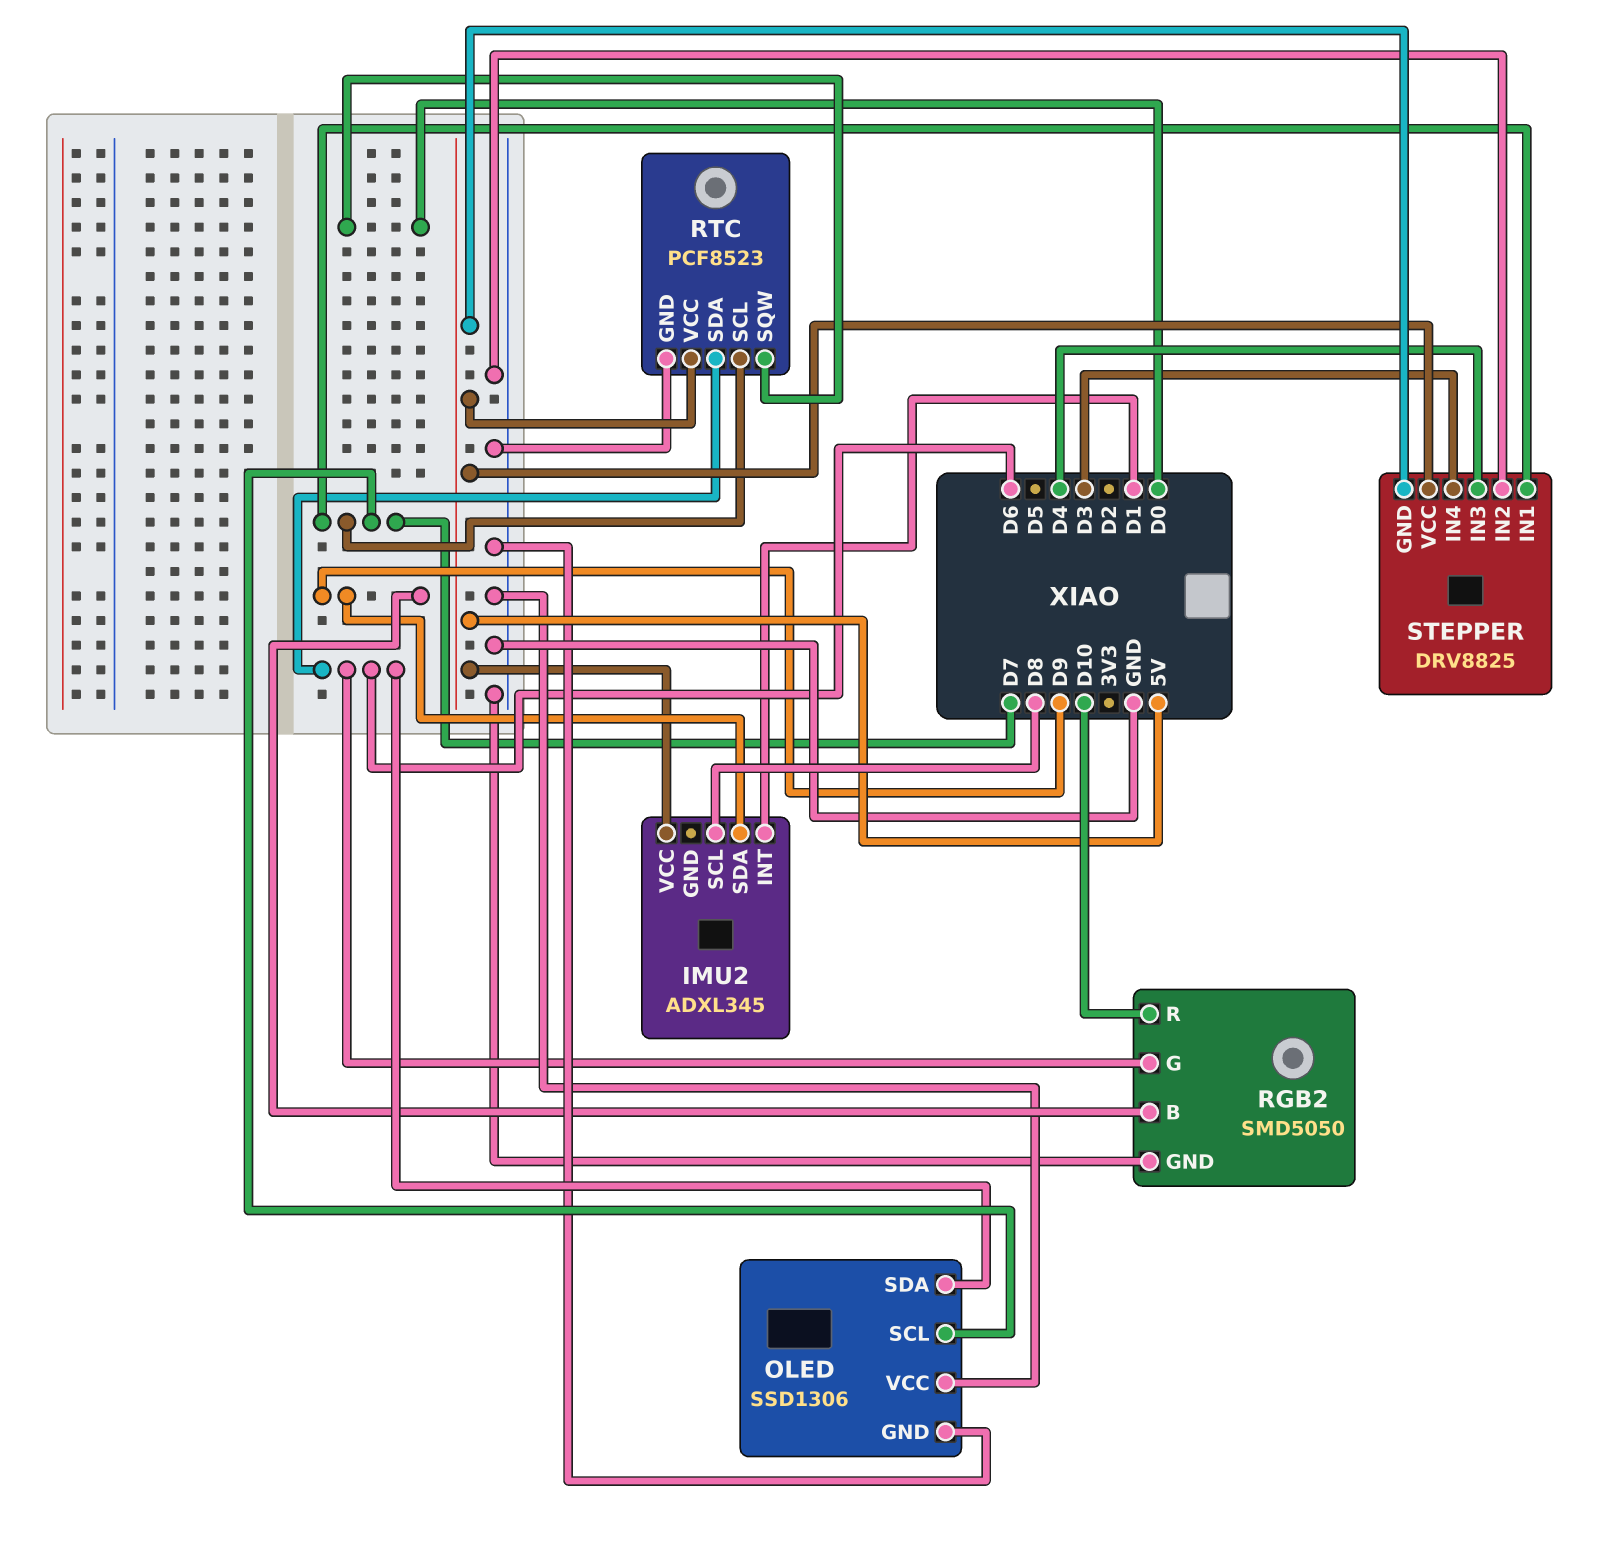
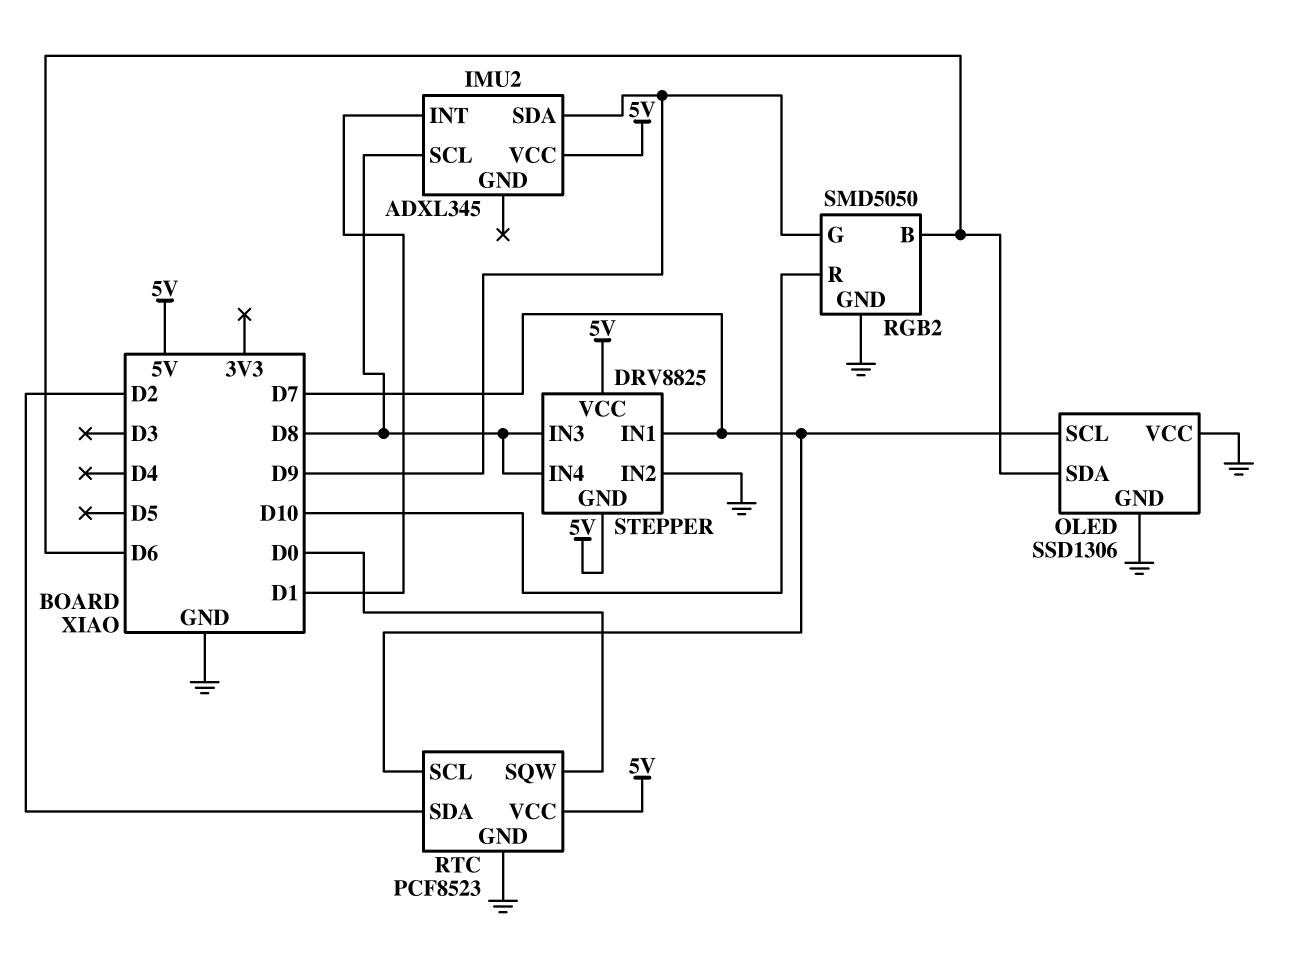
RGB2 pin B: D9 -> D6
RGB2 pin G: D6 -> D9
RTC pin SDA: D6 -> D2
STEPPER pin IN3: D4 -> D8
STEPPER pin IN4: D3 -> D8

